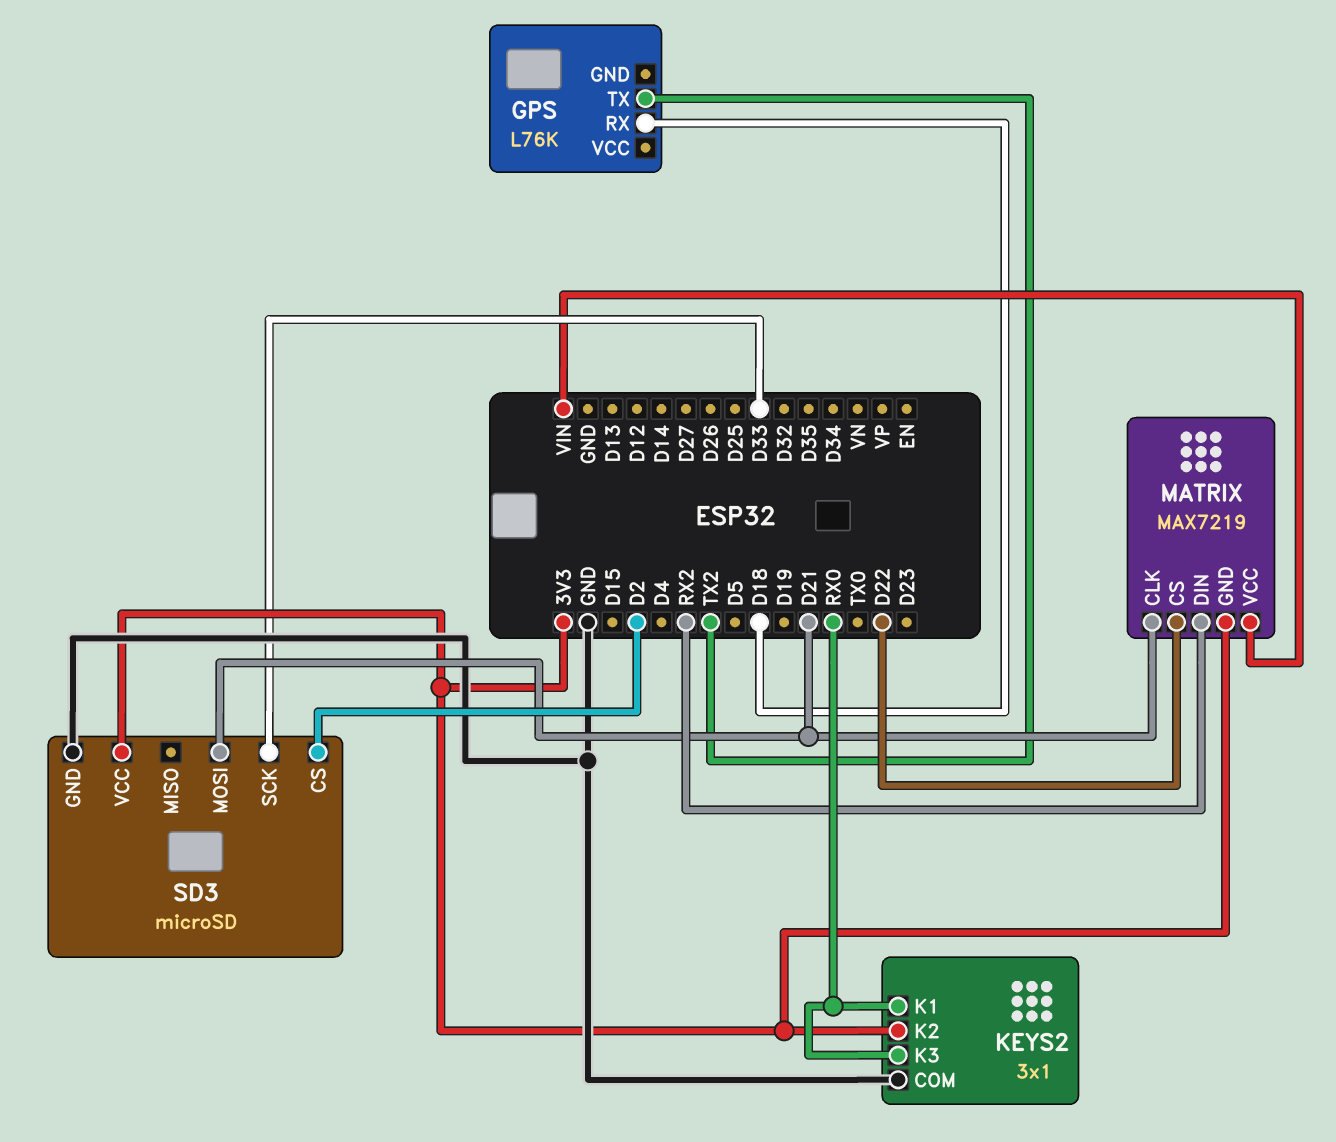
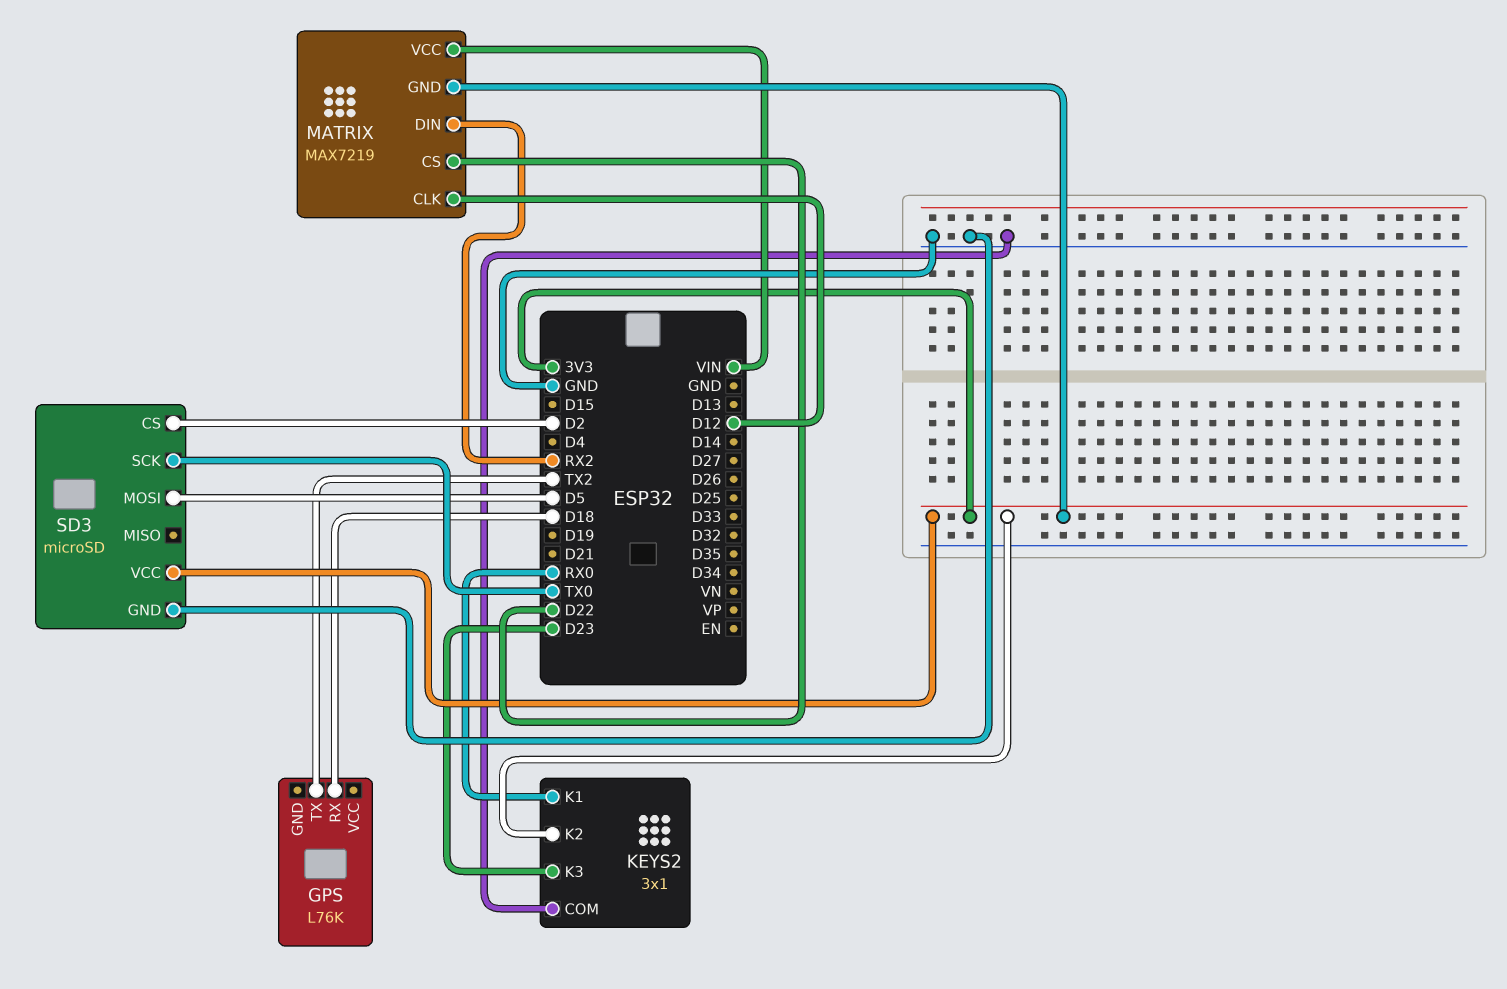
KEYS2 pin K3: RX0 -> D23
MATRIX pin CLK: D21 -> D12
SD3 pin MOSI: D21 -> D5
SD3 pin SCK: D33 -> TX0

